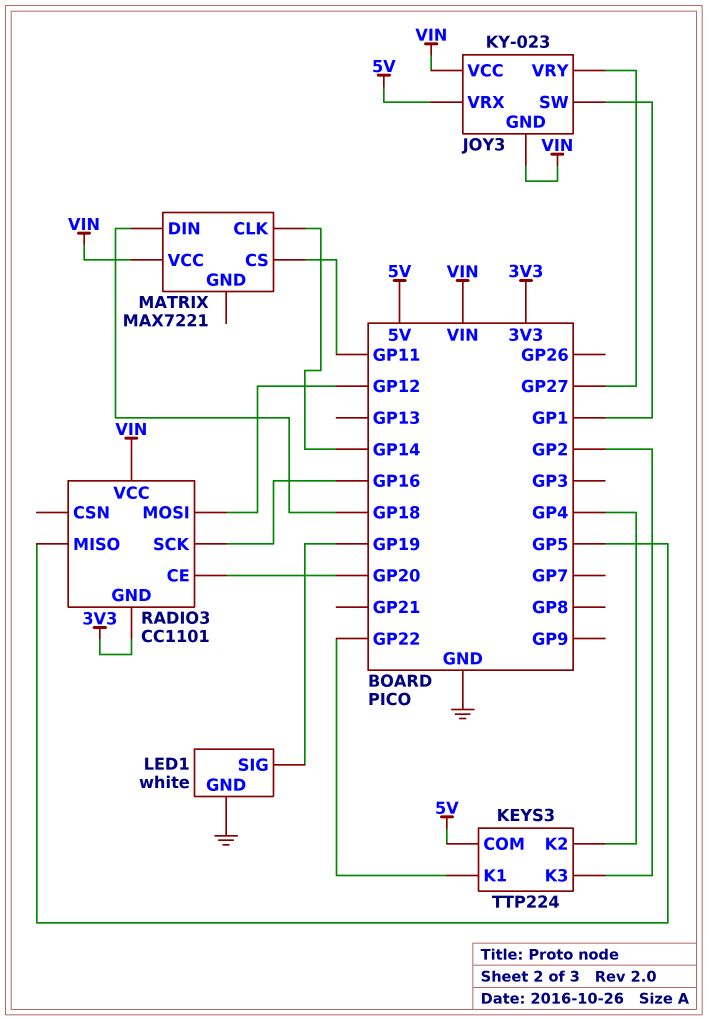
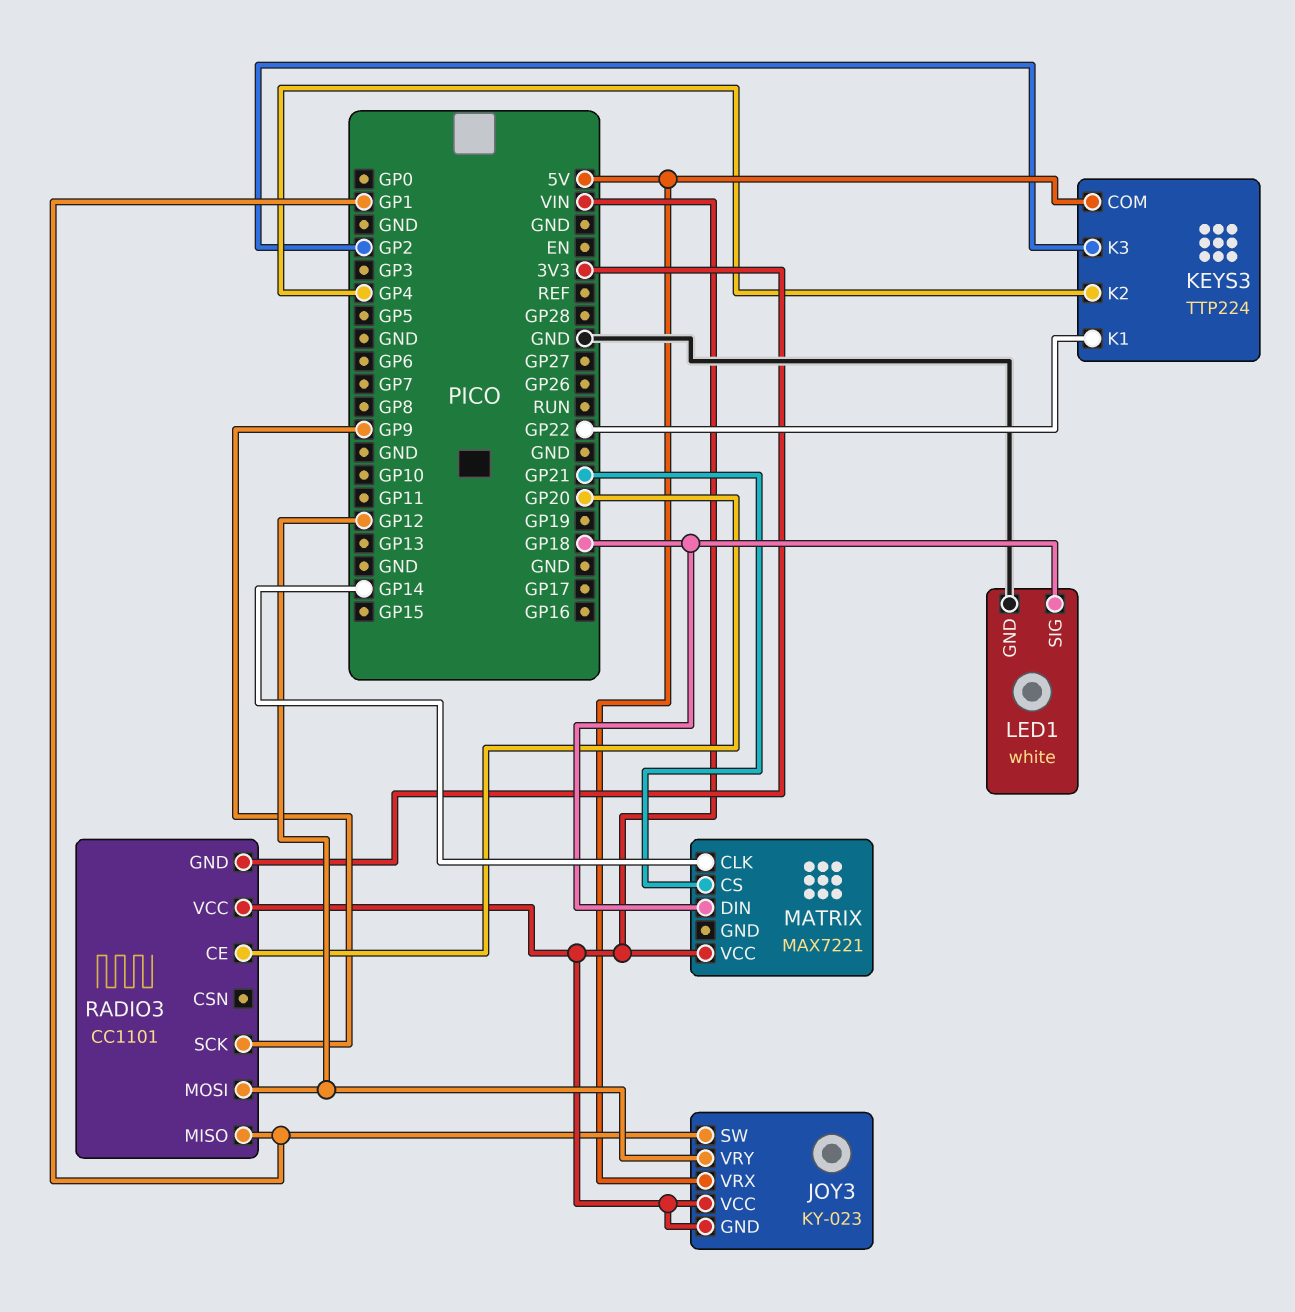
JOY3 pin VRY: GP27 -> GP12
LED1 pin SIG: GP19 -> GP18
MATRIX pin CS: GP11 -> GP21
RADIO3 pin MISO: GP5 -> GP1
RADIO3 pin SCK: GP16 -> GP9

